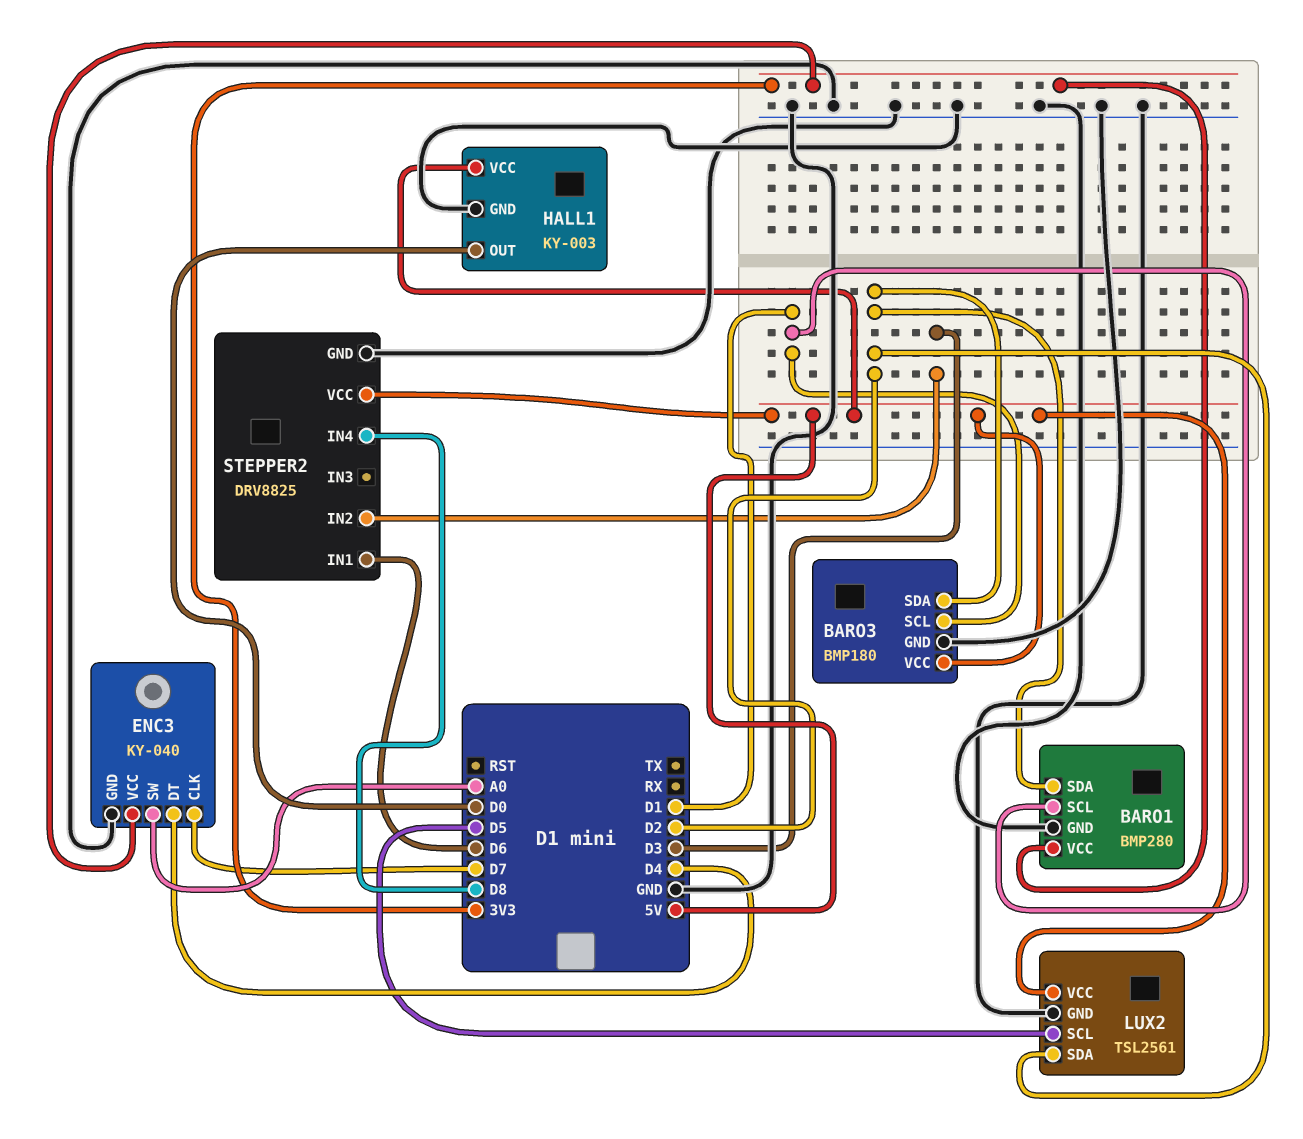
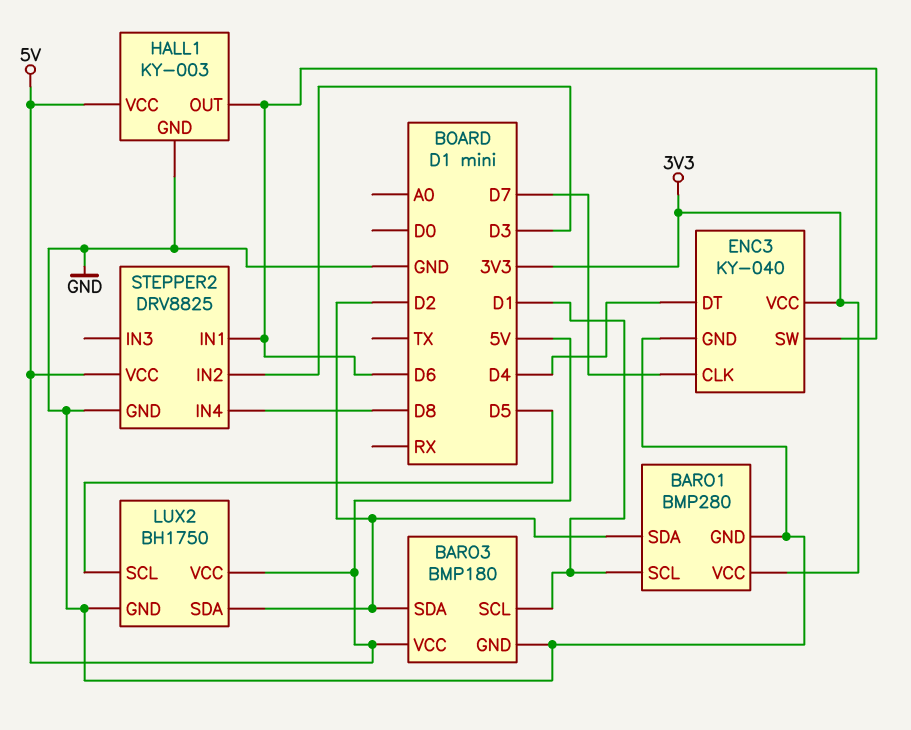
ENC3 pin SW: A0 -> D6
HALL1 pin OUT: D0 -> D6
LUX2: TSL2561 -> BH1750

